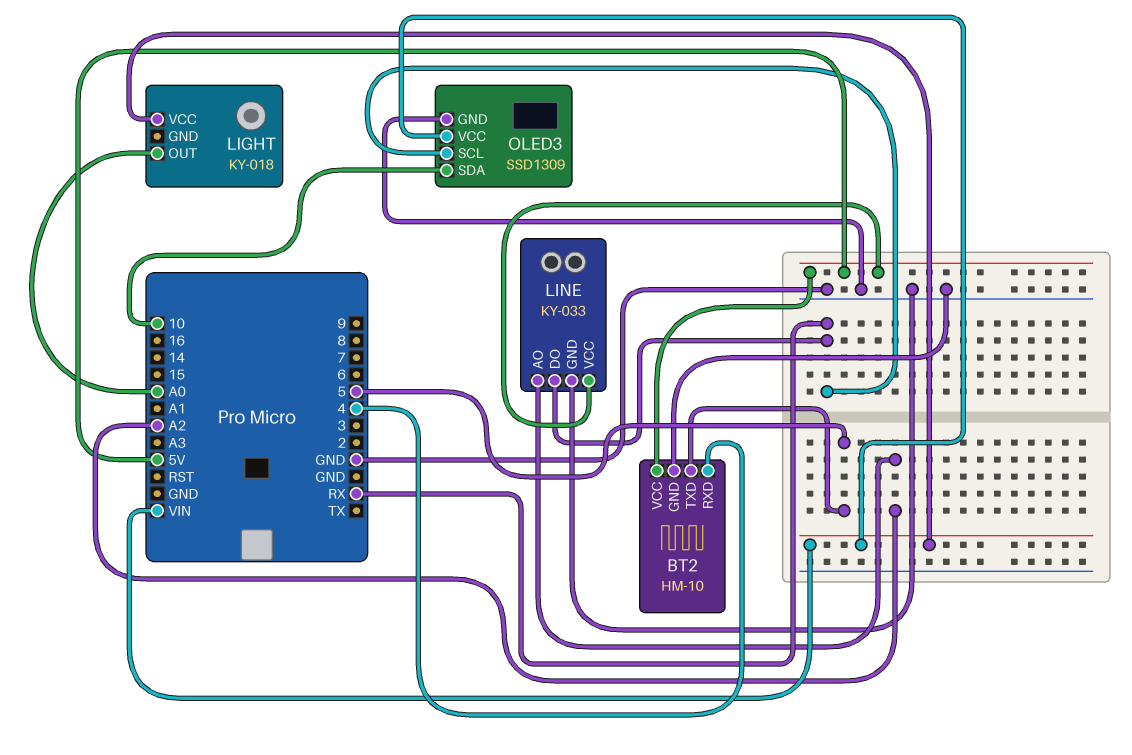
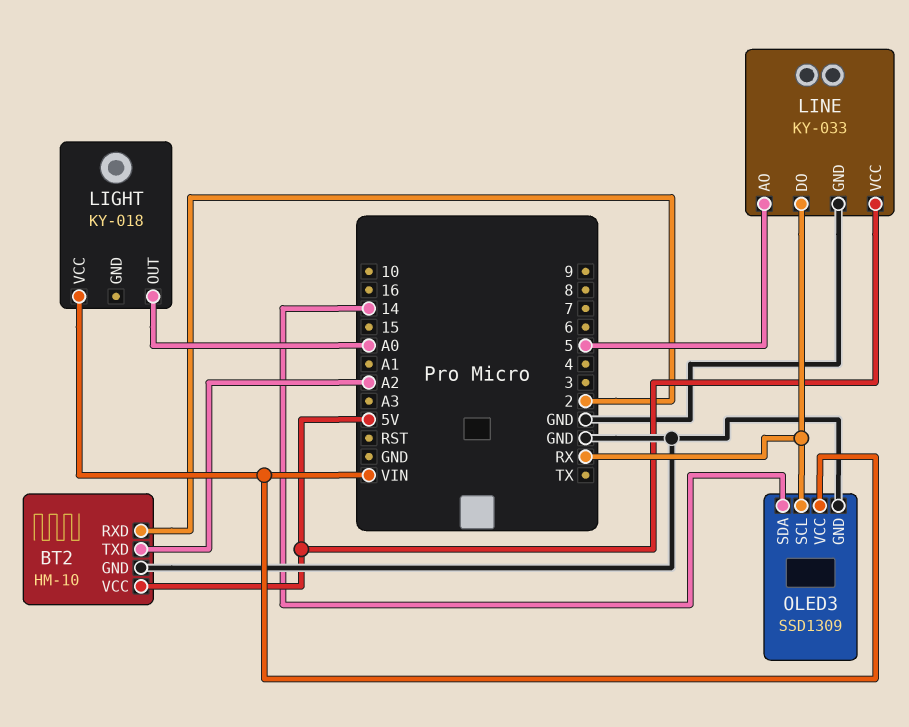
BT2 pin RXD: 4 -> 2
BT2 pin TXD: 5 -> A2
LINE pin AO: A2 -> 5
OLED3 pin SDA: 10 -> 14

